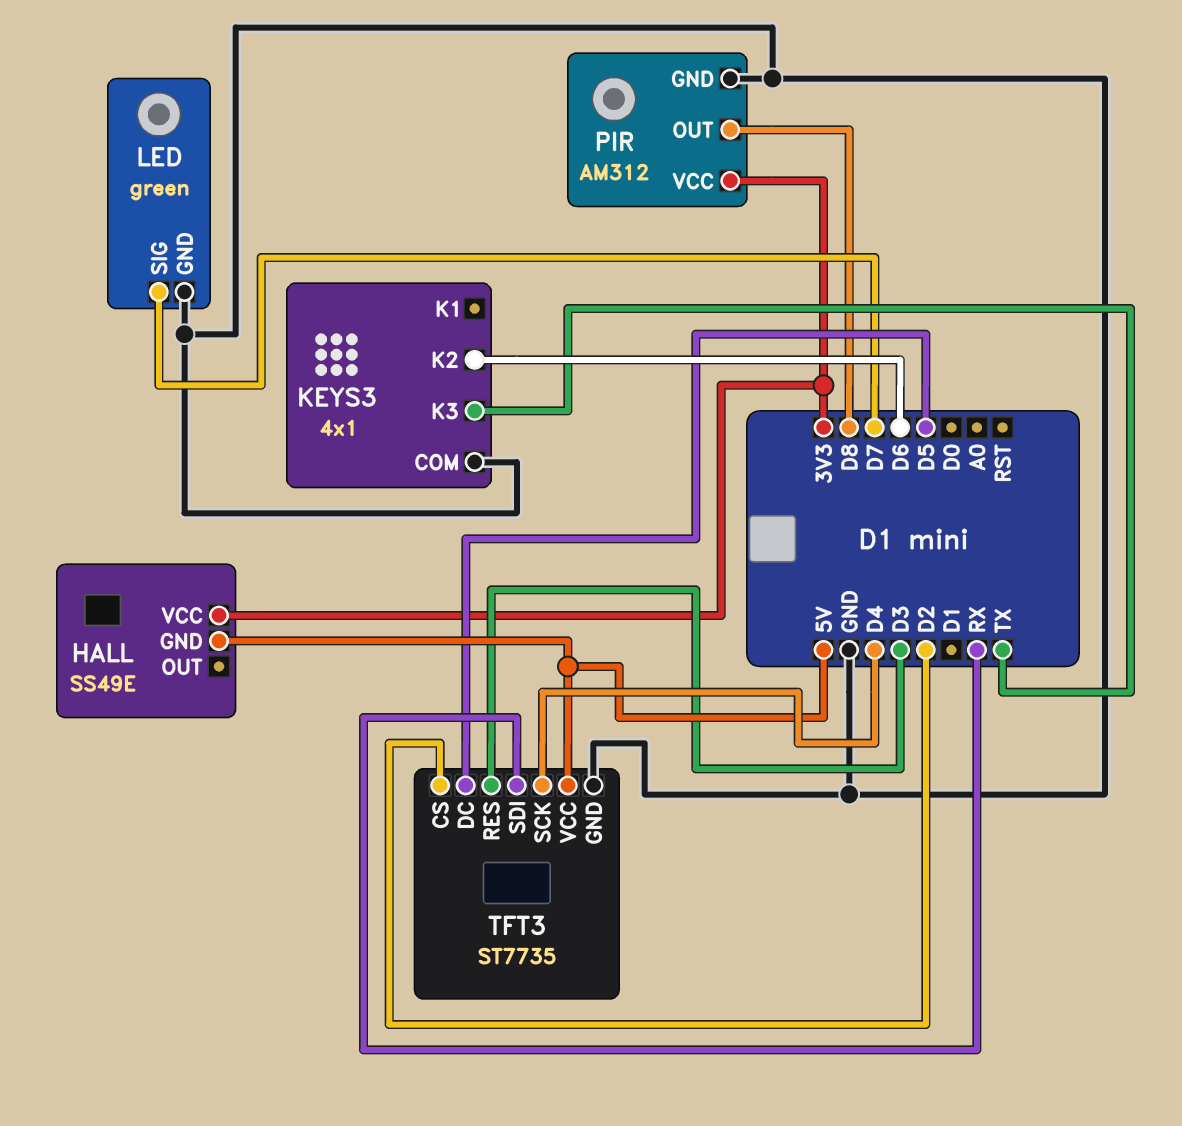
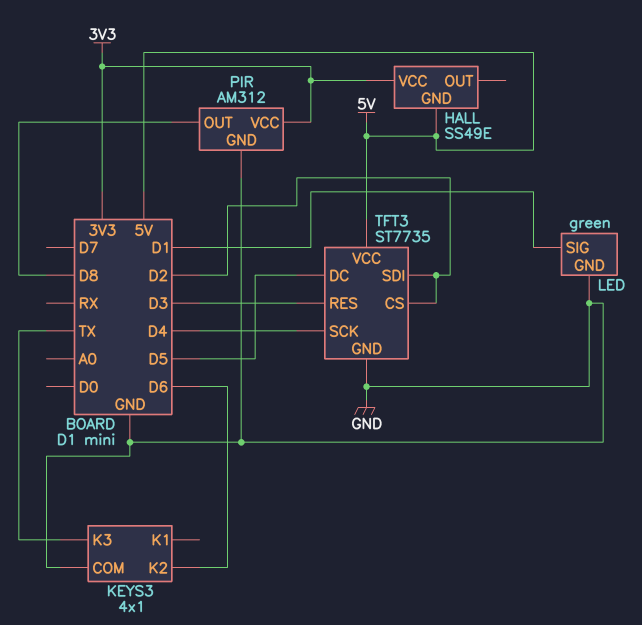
LED pin SIG: D7 -> D1
TFT3 pin SDI: RX -> D2

